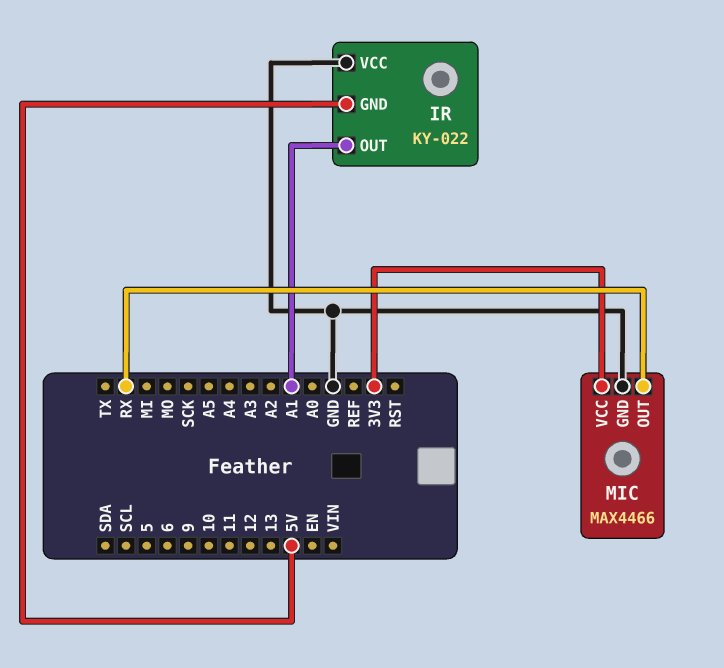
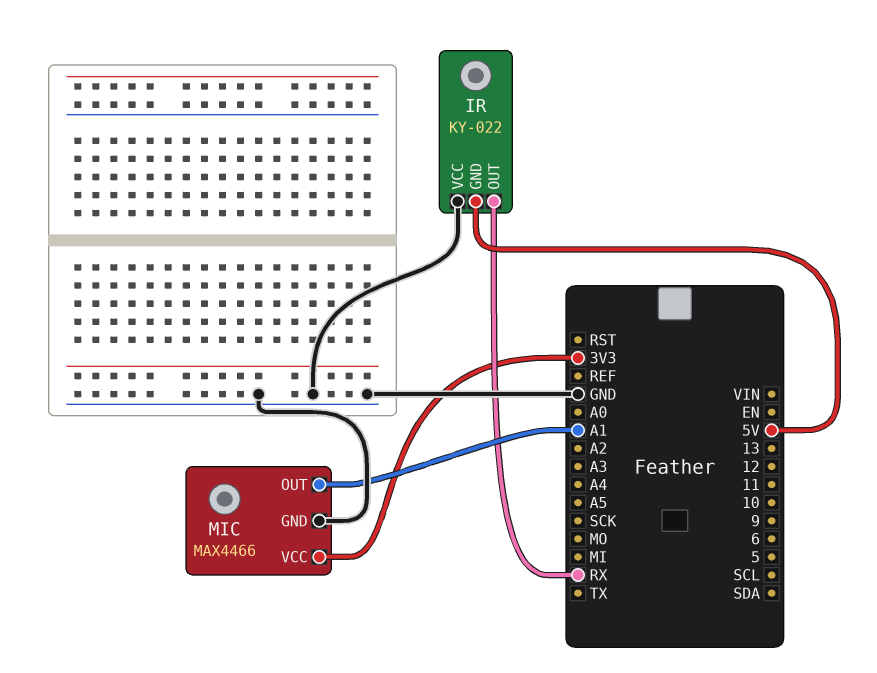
IR pin OUT: A1 -> RX
MIC pin OUT: RX -> A1

